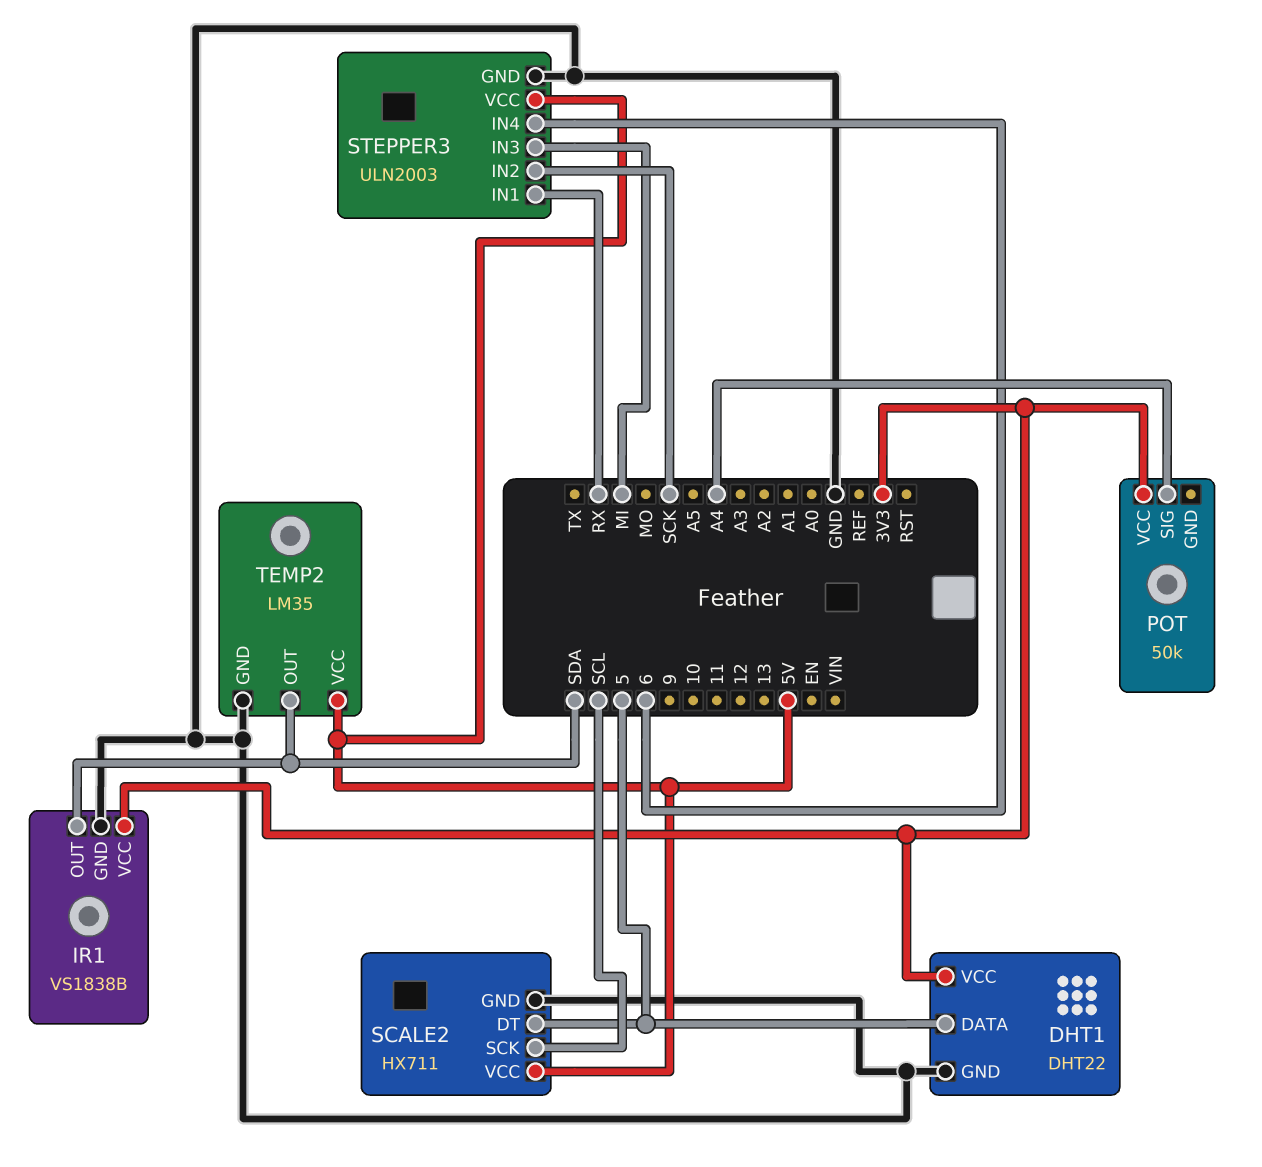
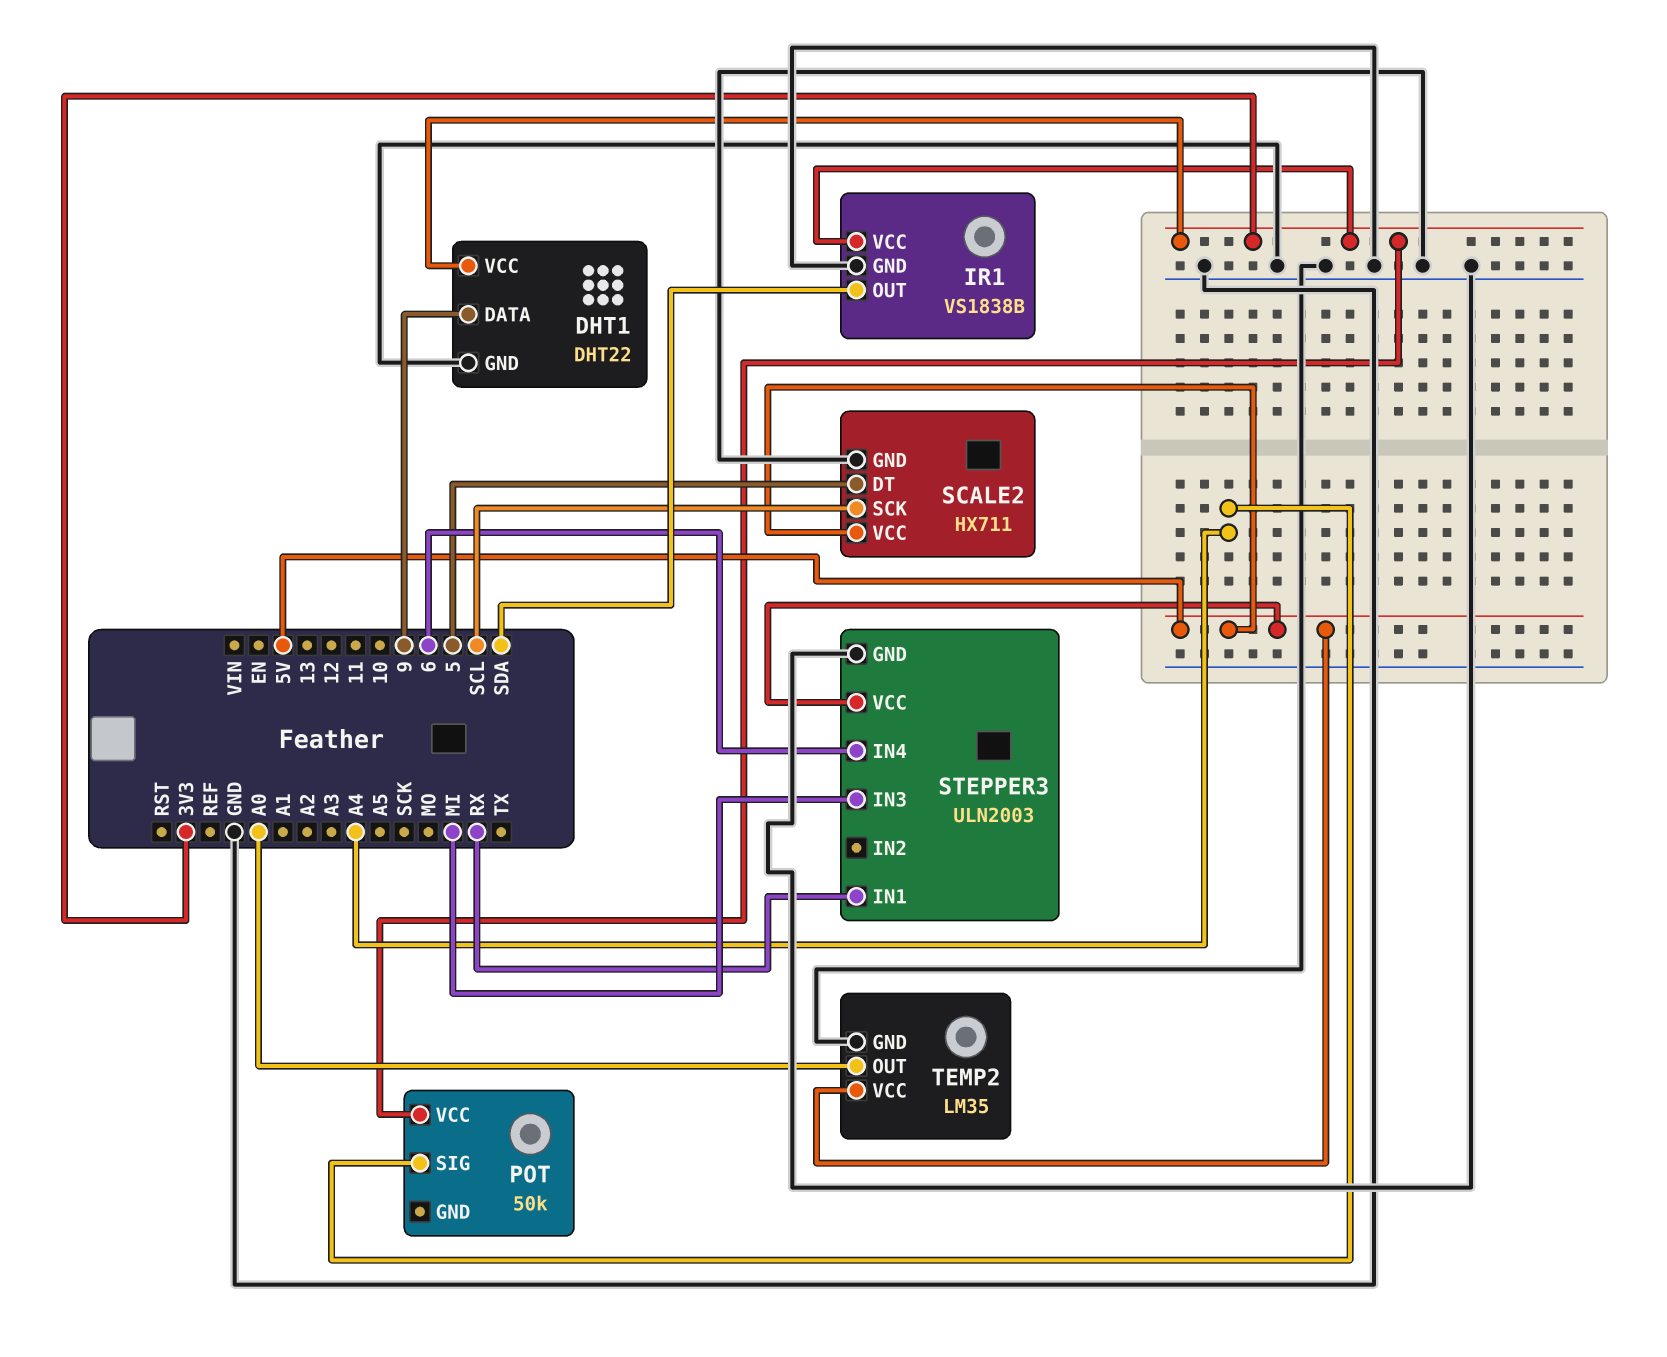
DHT1 pin DATA: 5 -> 9
STEPPER3 pin IN2: SCK -> none
TEMP2 pin OUT: SDA -> A0

